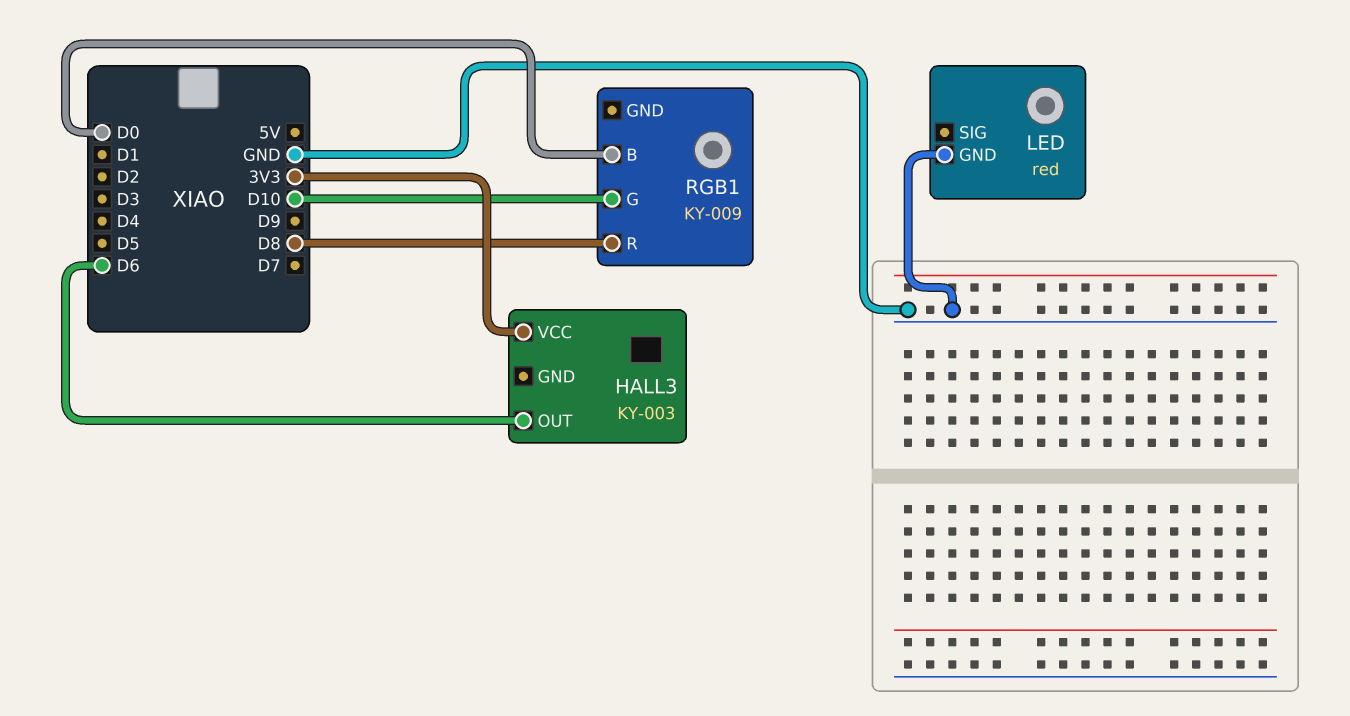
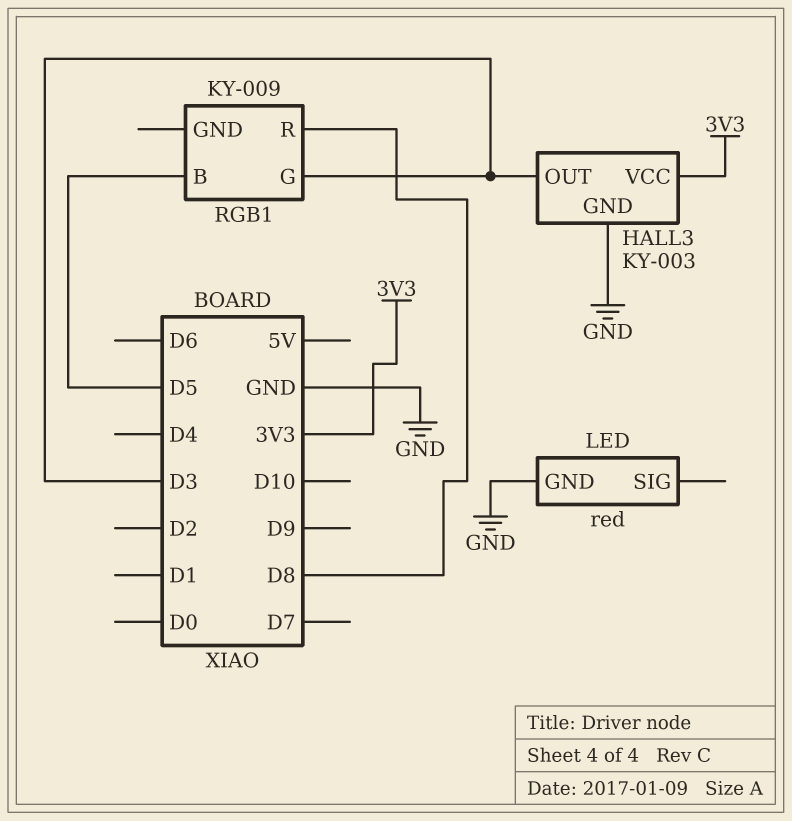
HALL3 pin GND: none -> GND
HALL3 pin OUT: D6 -> D3
RGB1 pin B: D0 -> D5
RGB1 pin G: D10 -> D3

